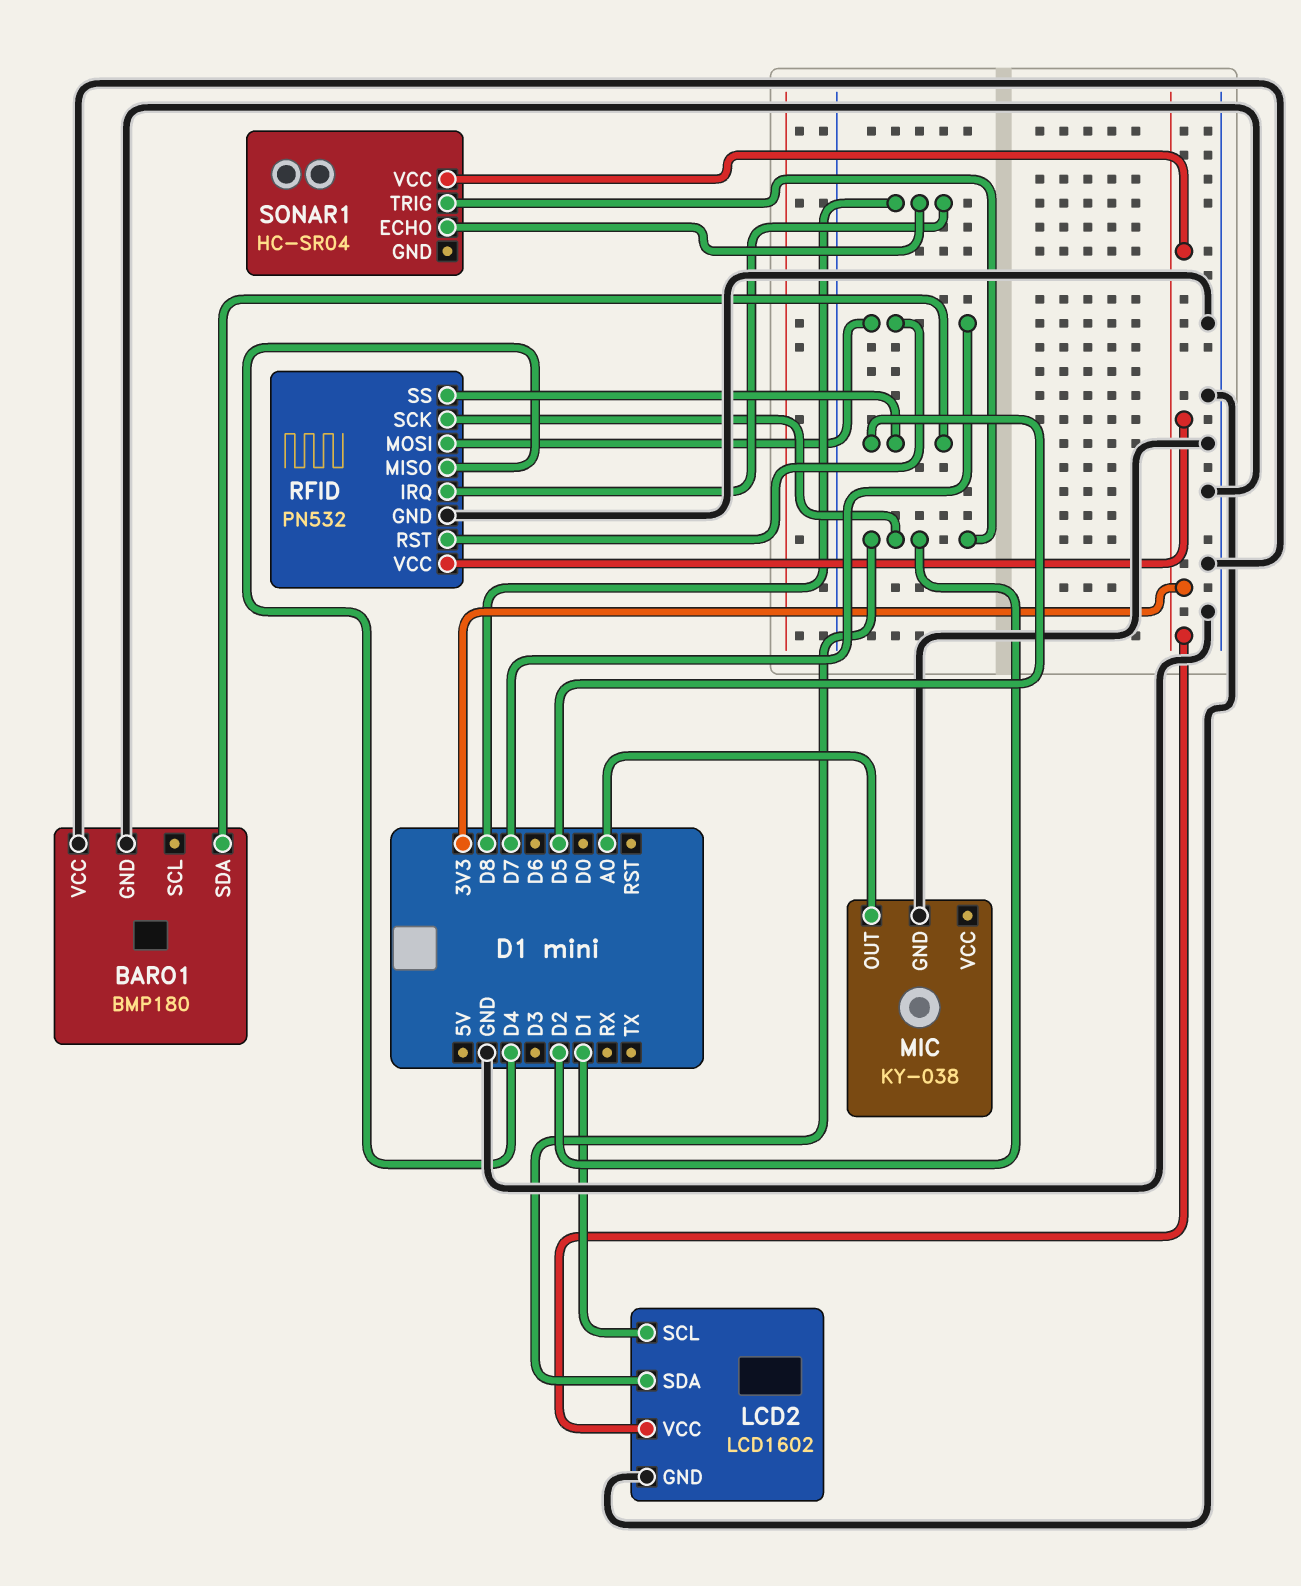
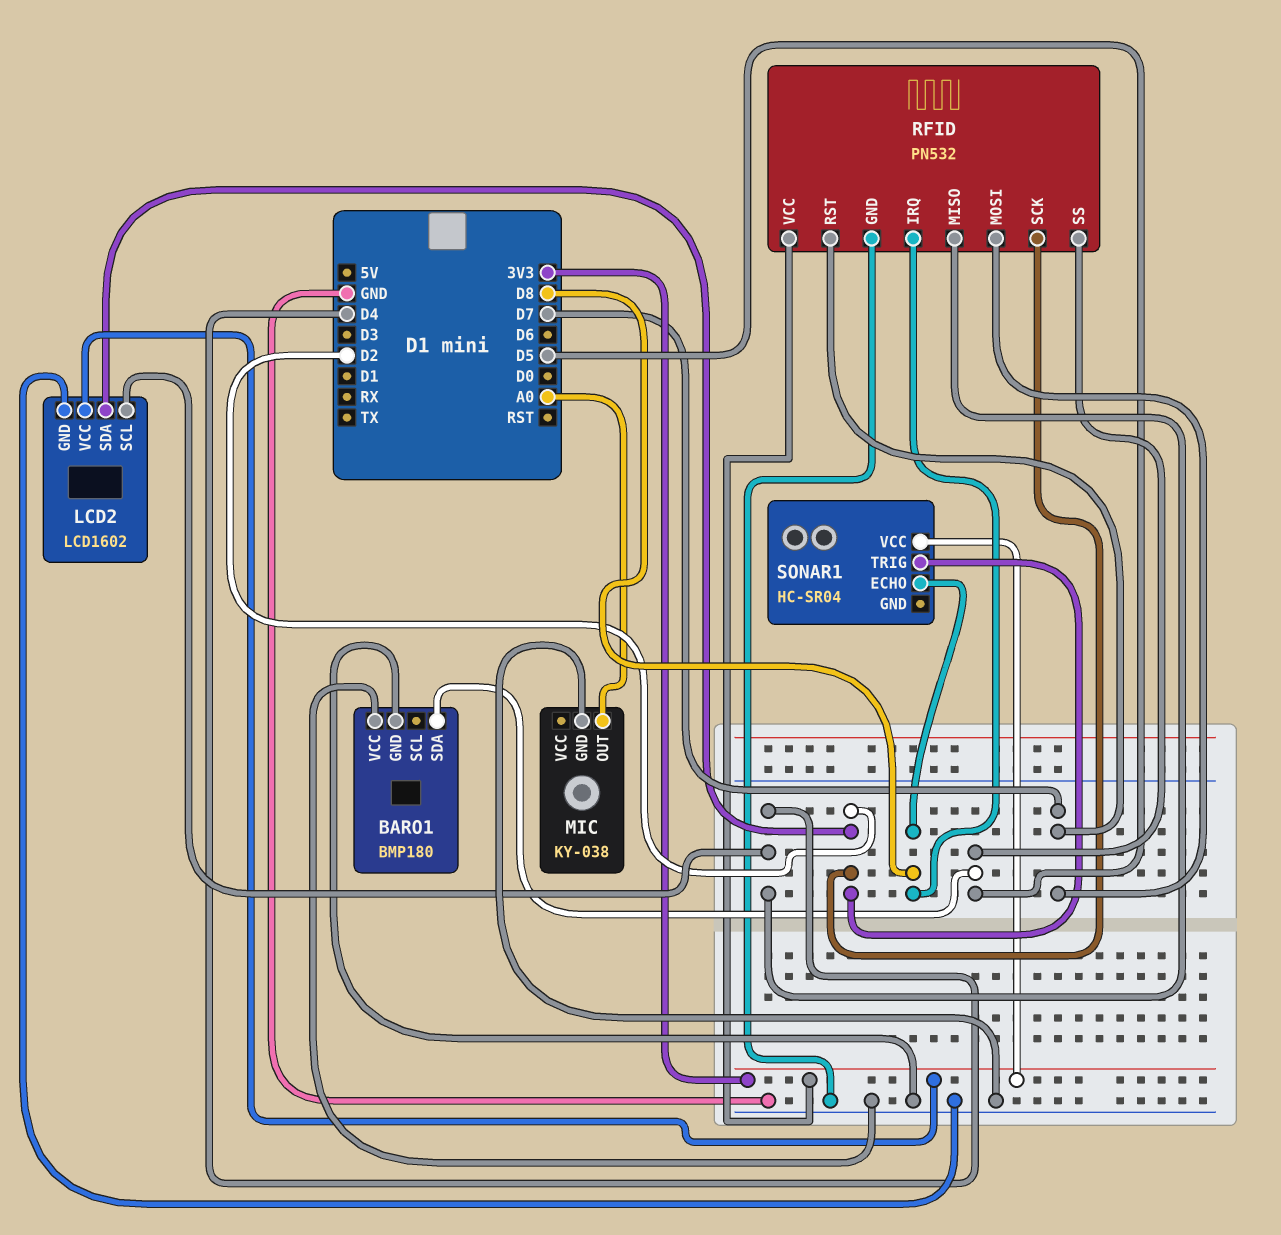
LCD2 pin SCL: D1 -> D4

